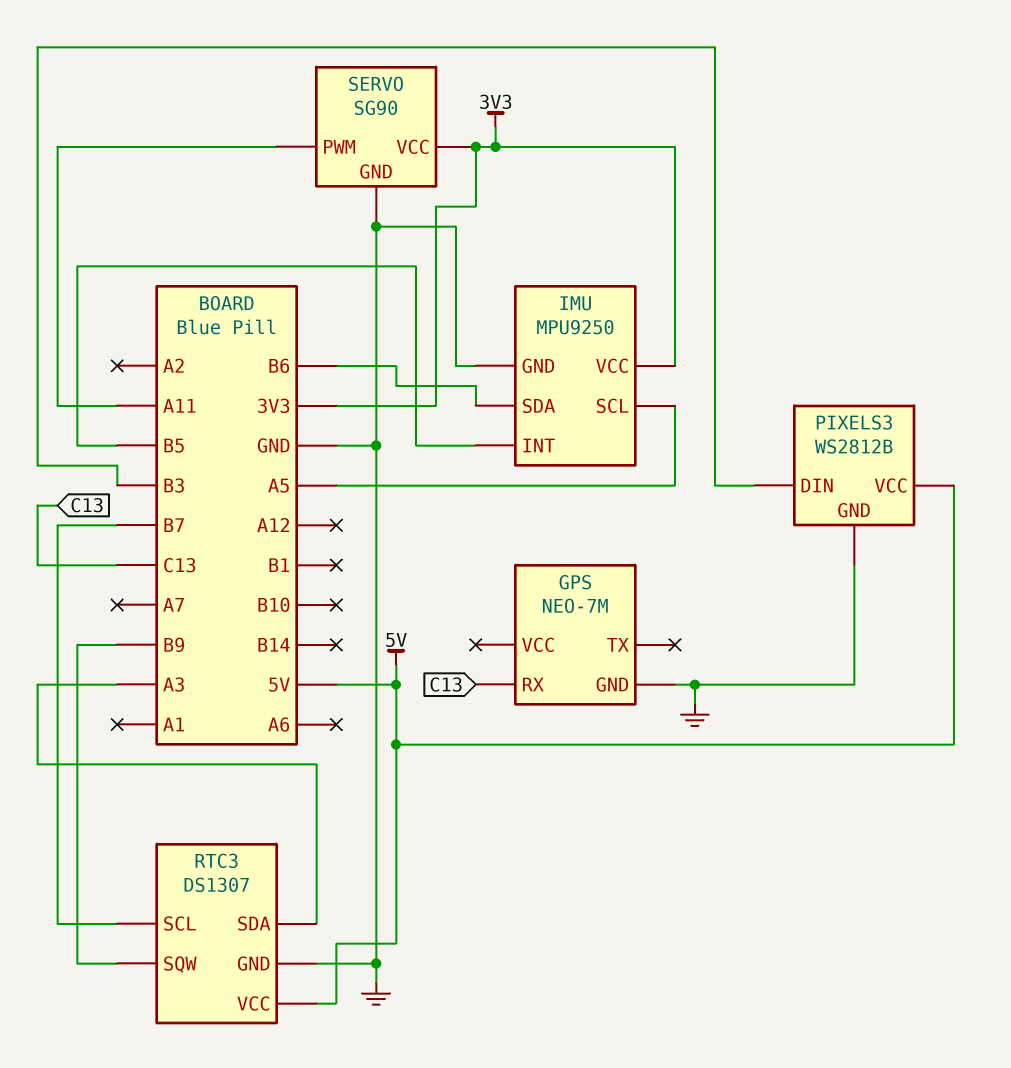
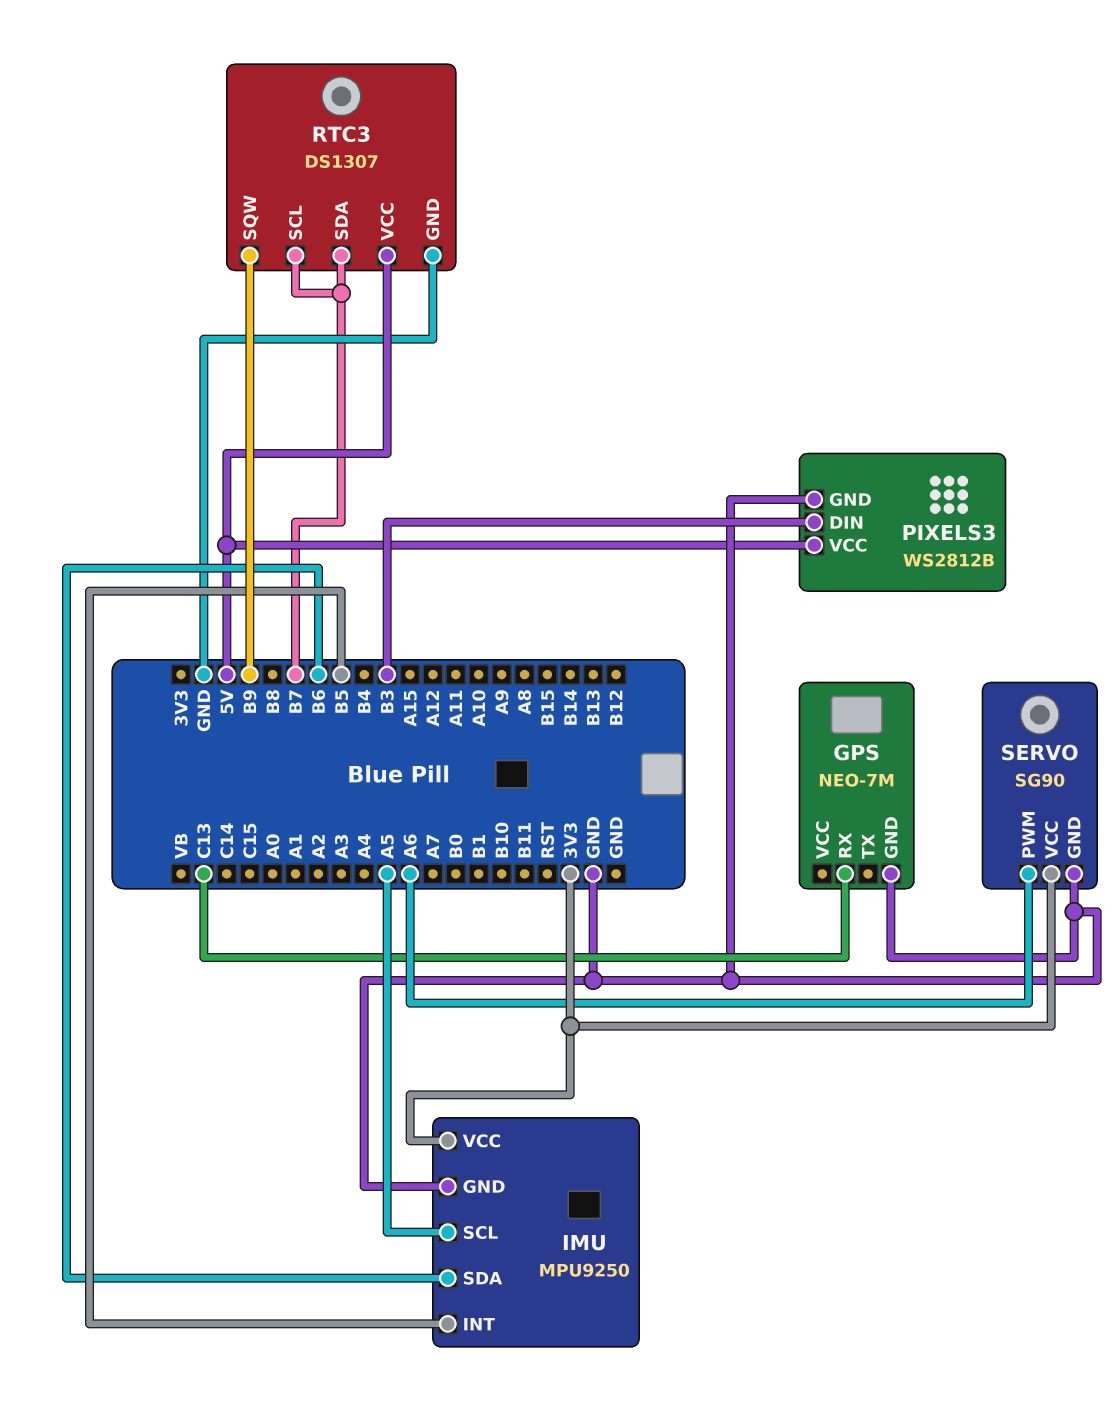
RTC3 pin SDA: A3 -> B7
SERVO pin PWM: A11 -> A6

